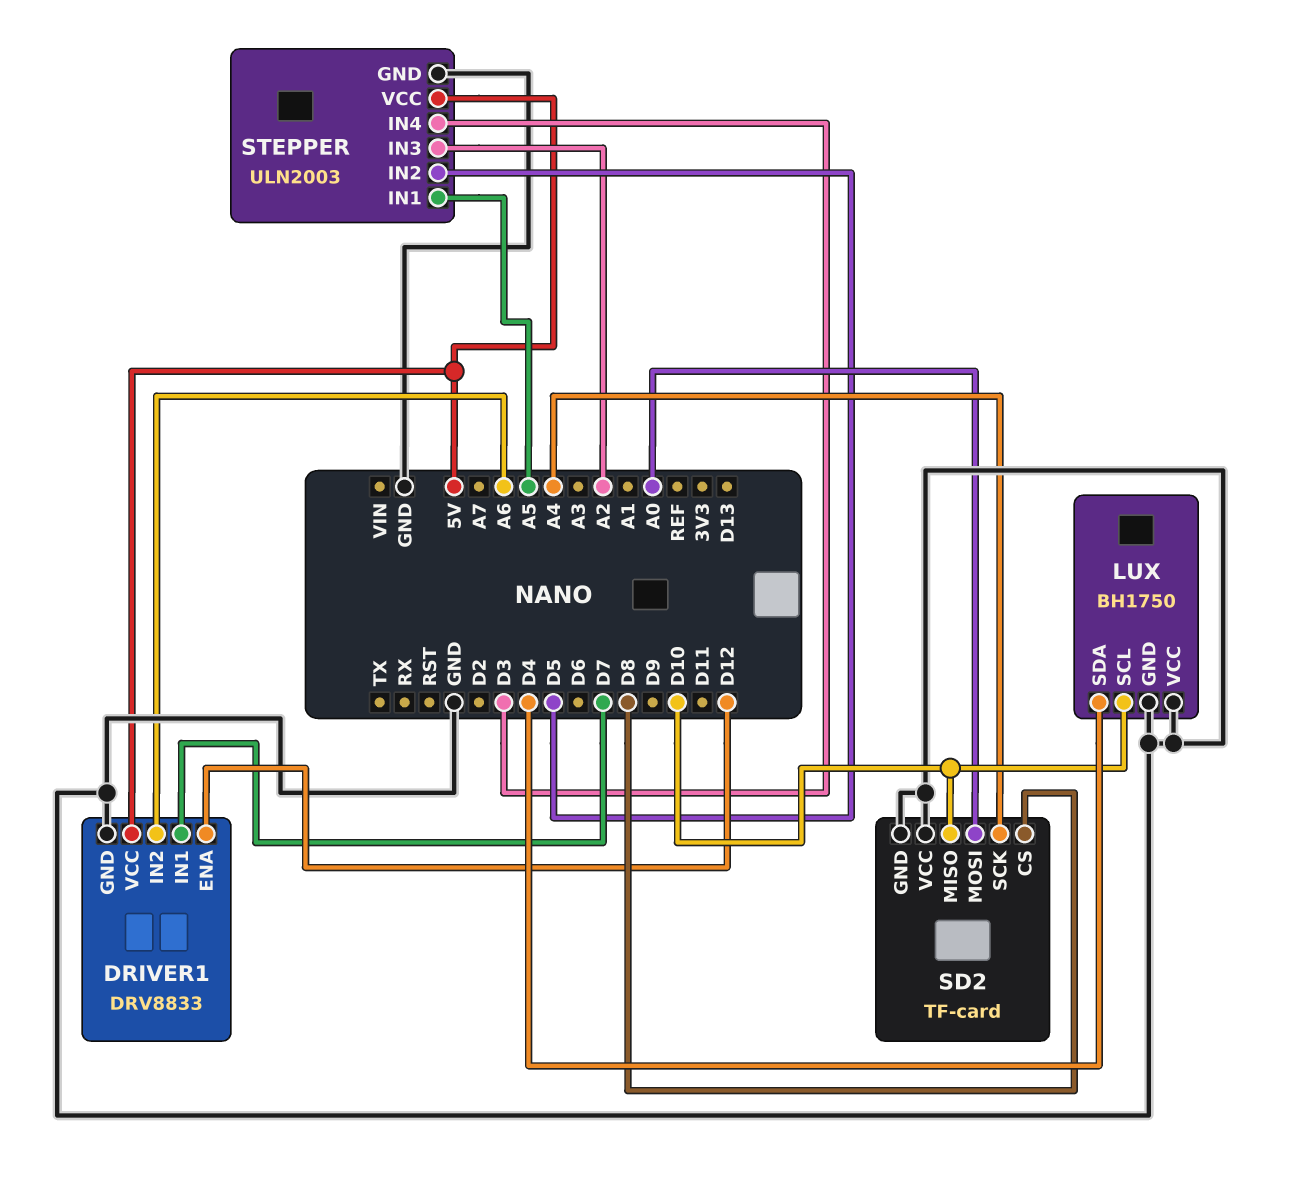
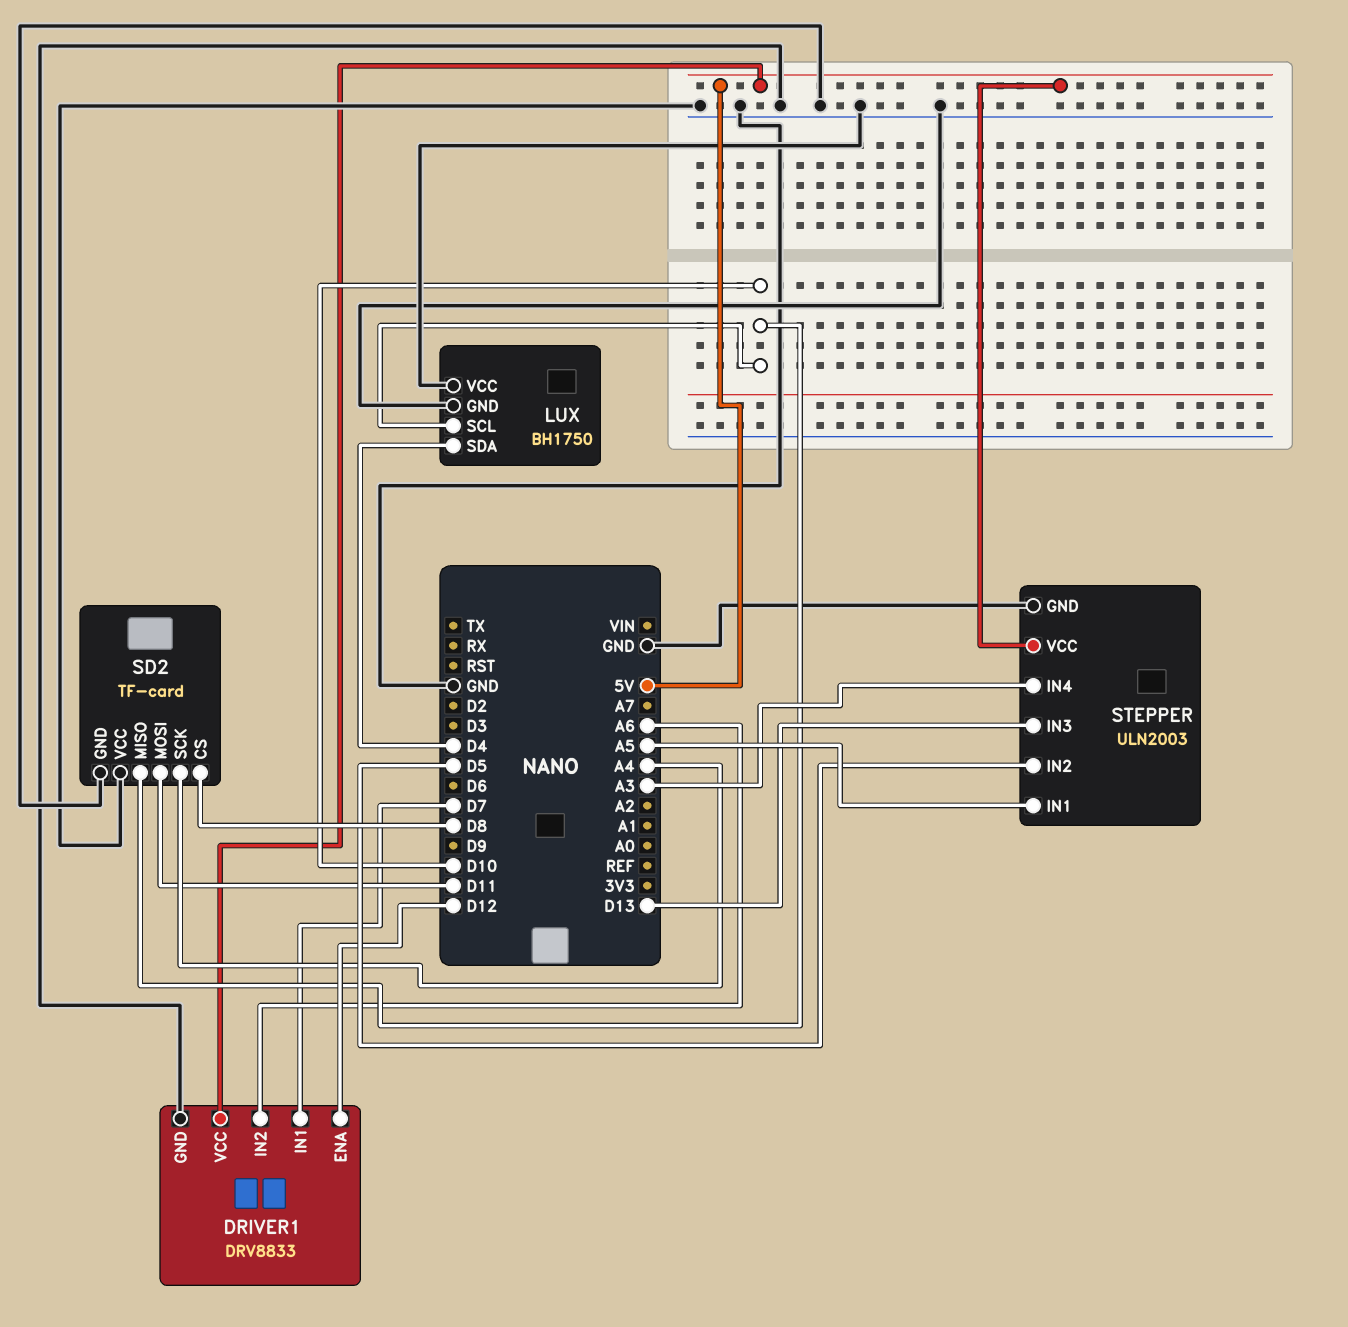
SD2 pin MOSI: A0 -> D11
STEPPER pin IN3: A2 -> D13
STEPPER pin IN4: D3 -> A3

